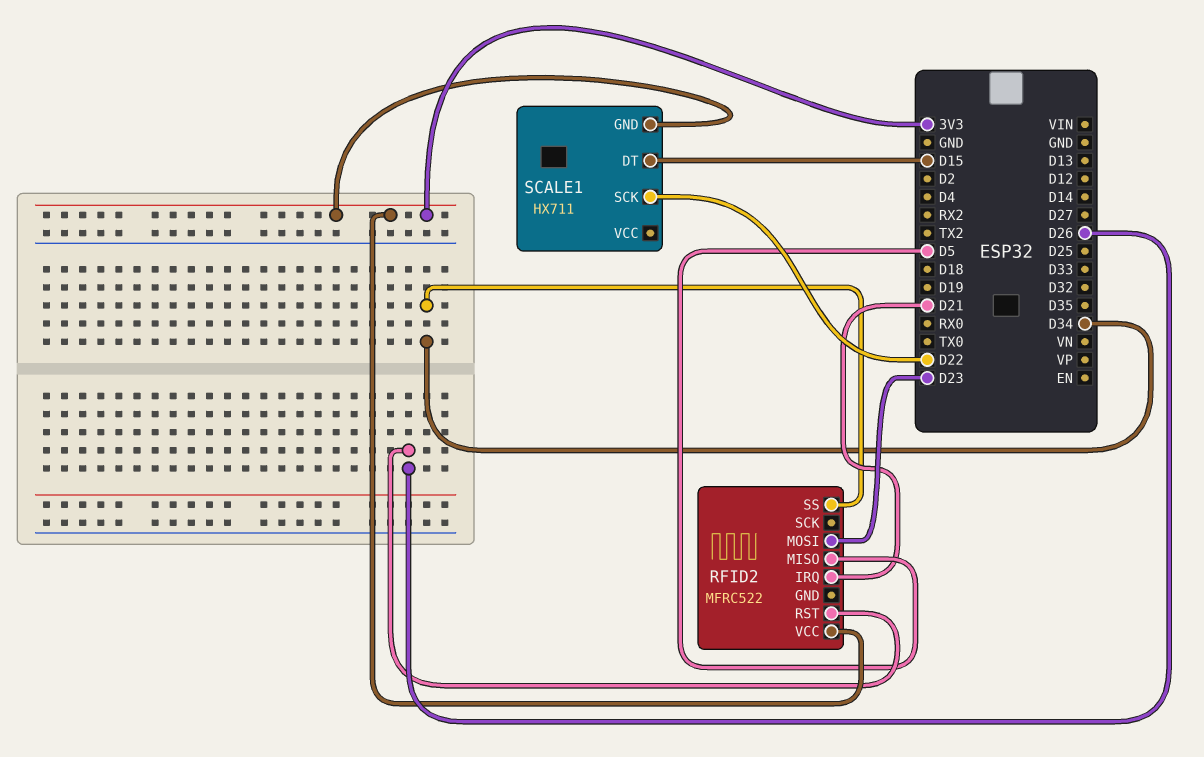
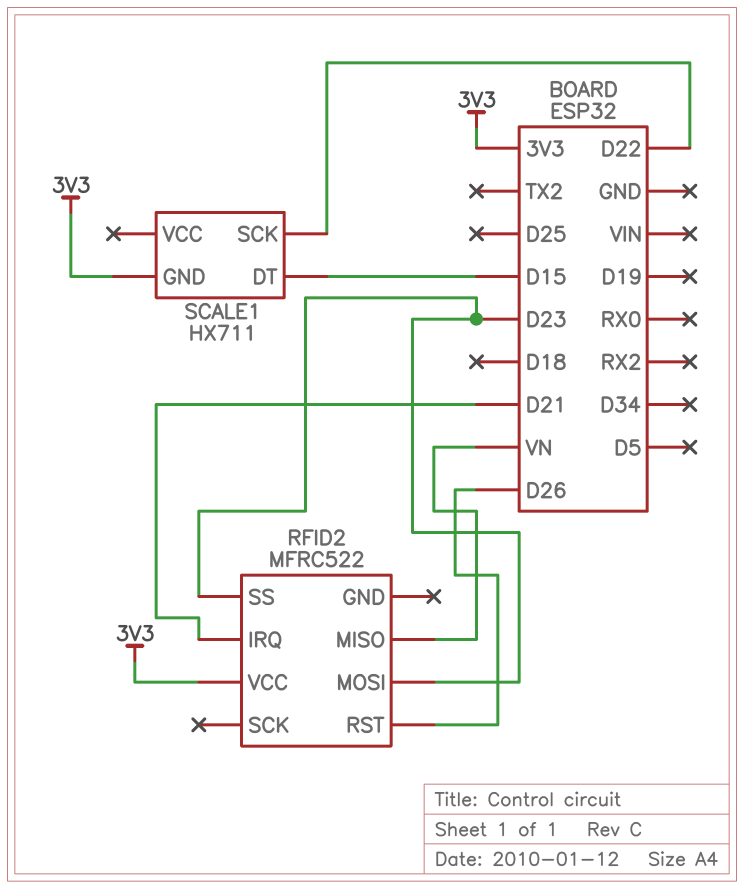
RFID2 pin MISO: D5 -> VN
RFID2 pin SS: D34 -> D23

